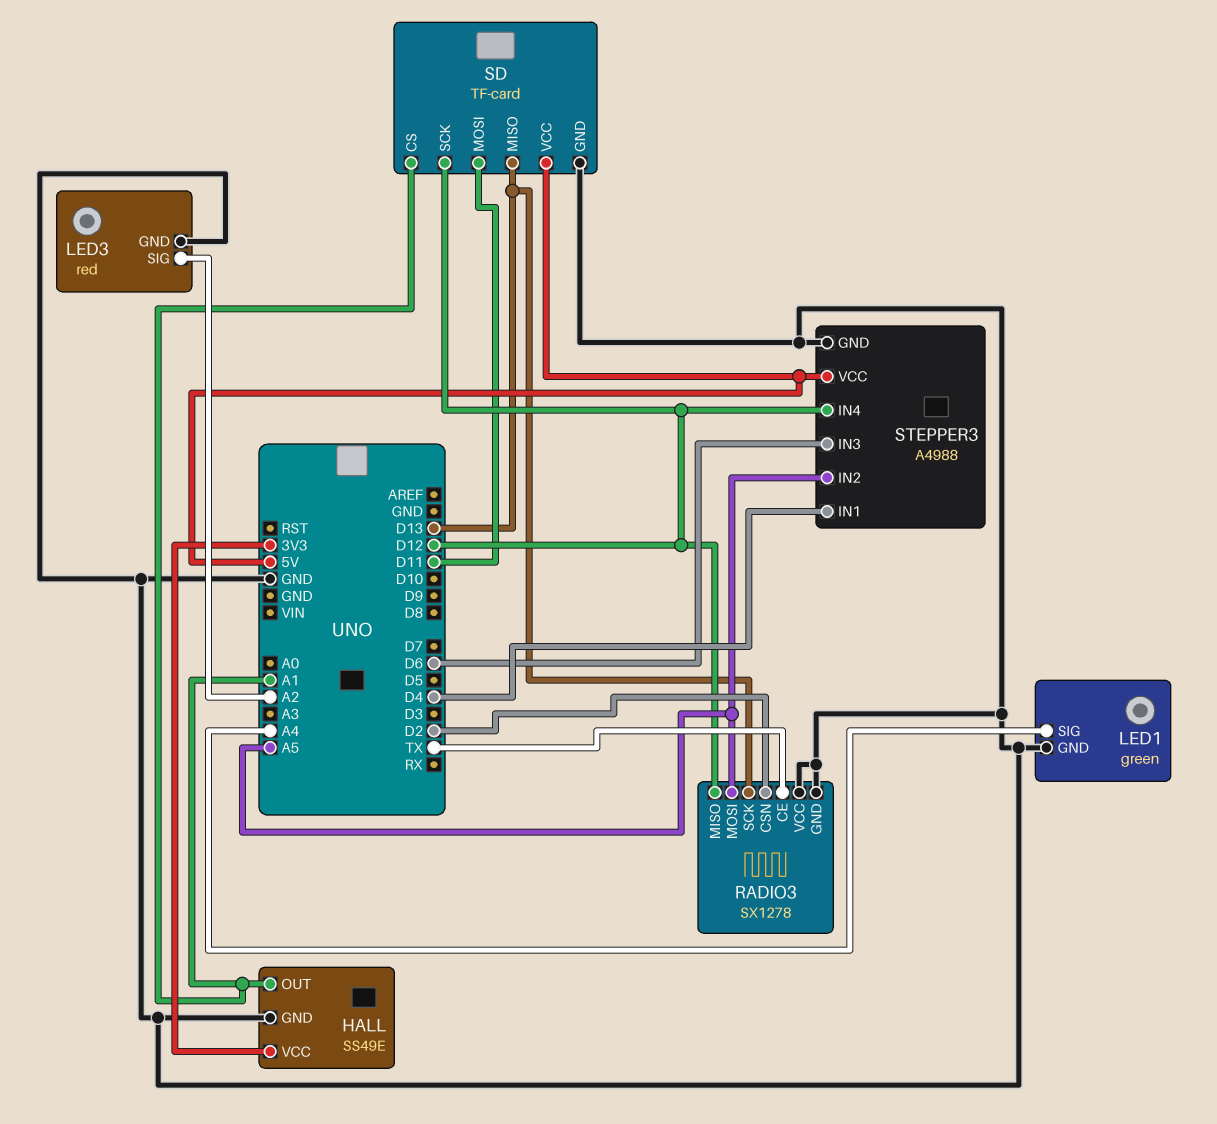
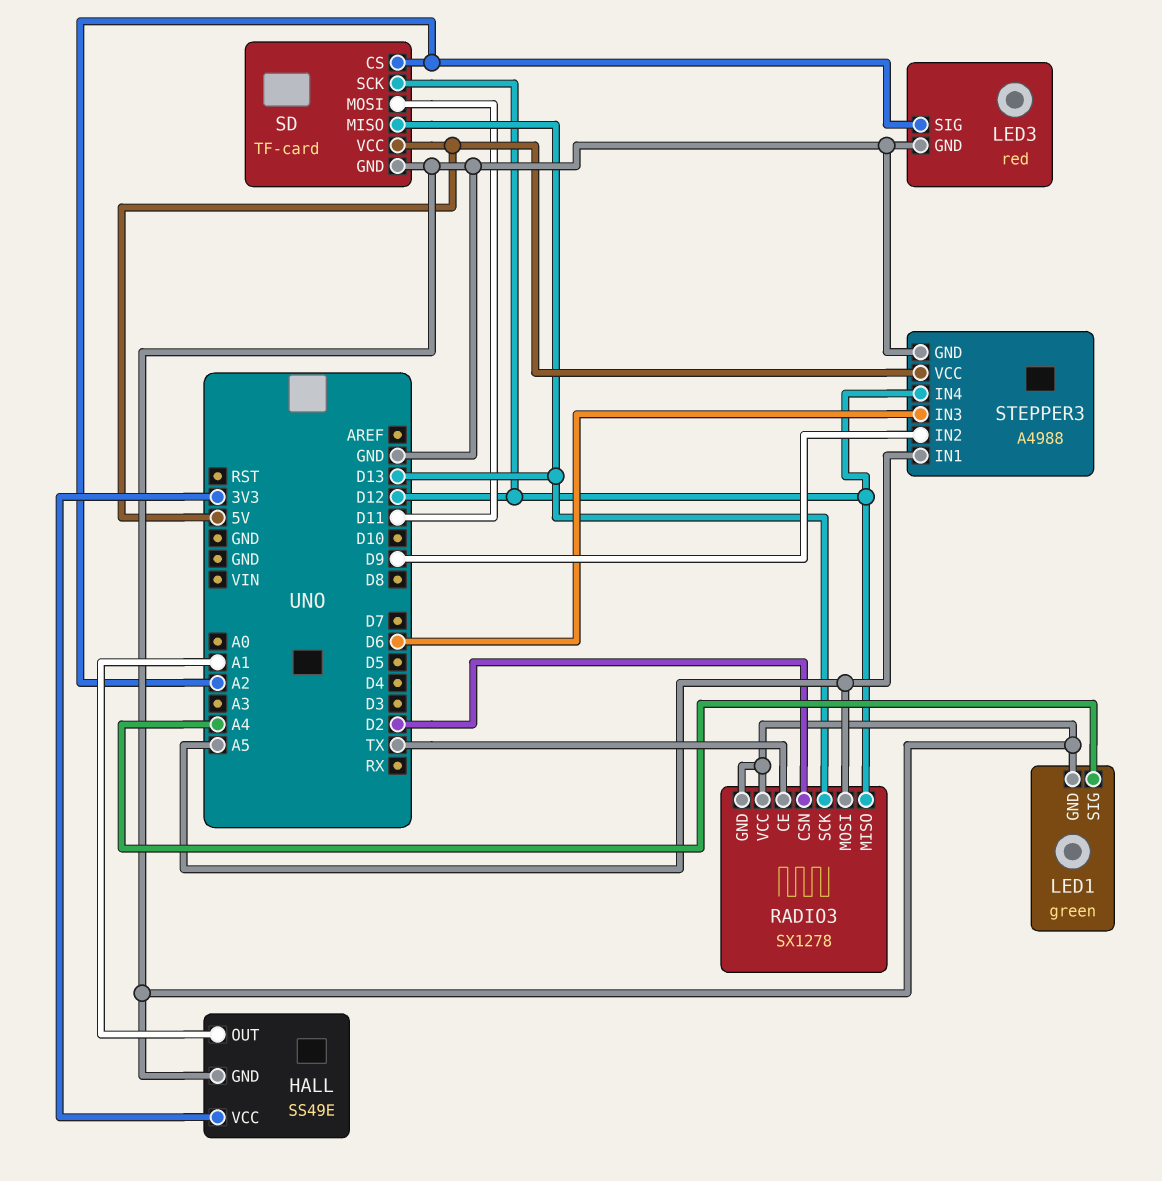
SD pin CS: A1 -> A2
STEPPER3 pin IN1: D4 -> A5
STEPPER3 pin IN2: A5 -> D9

